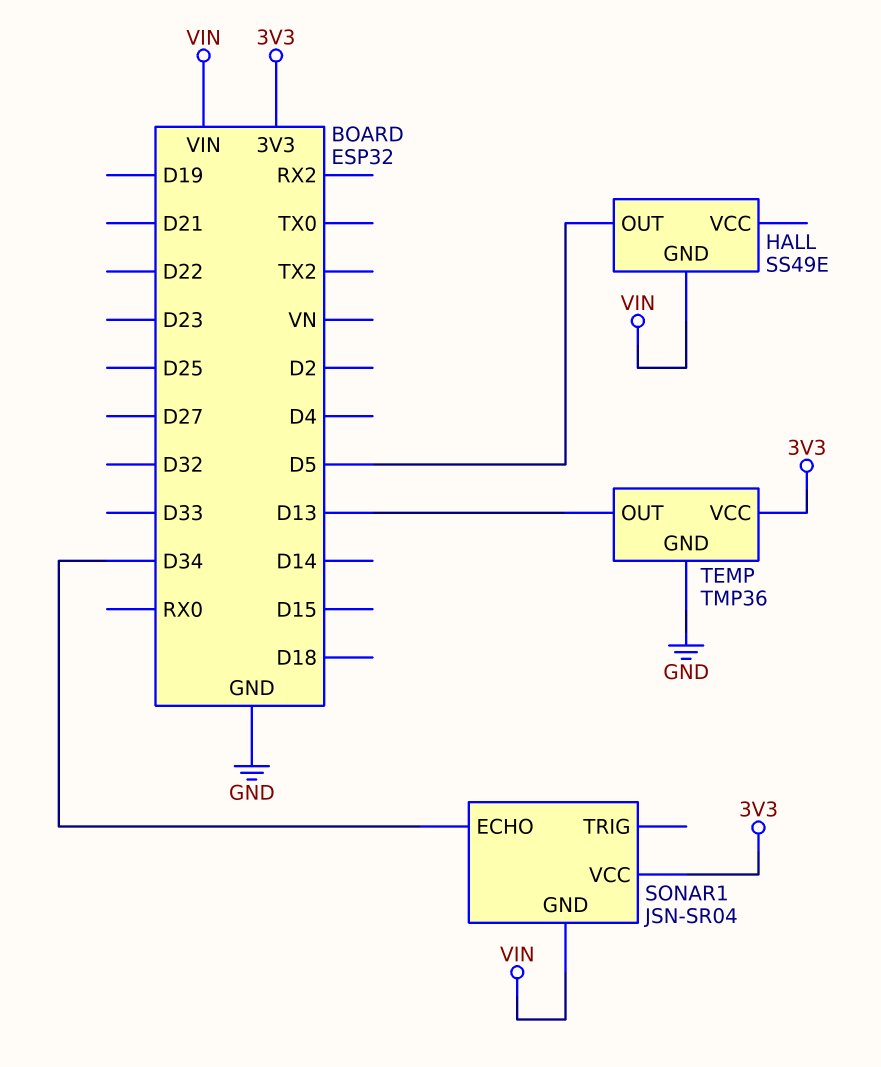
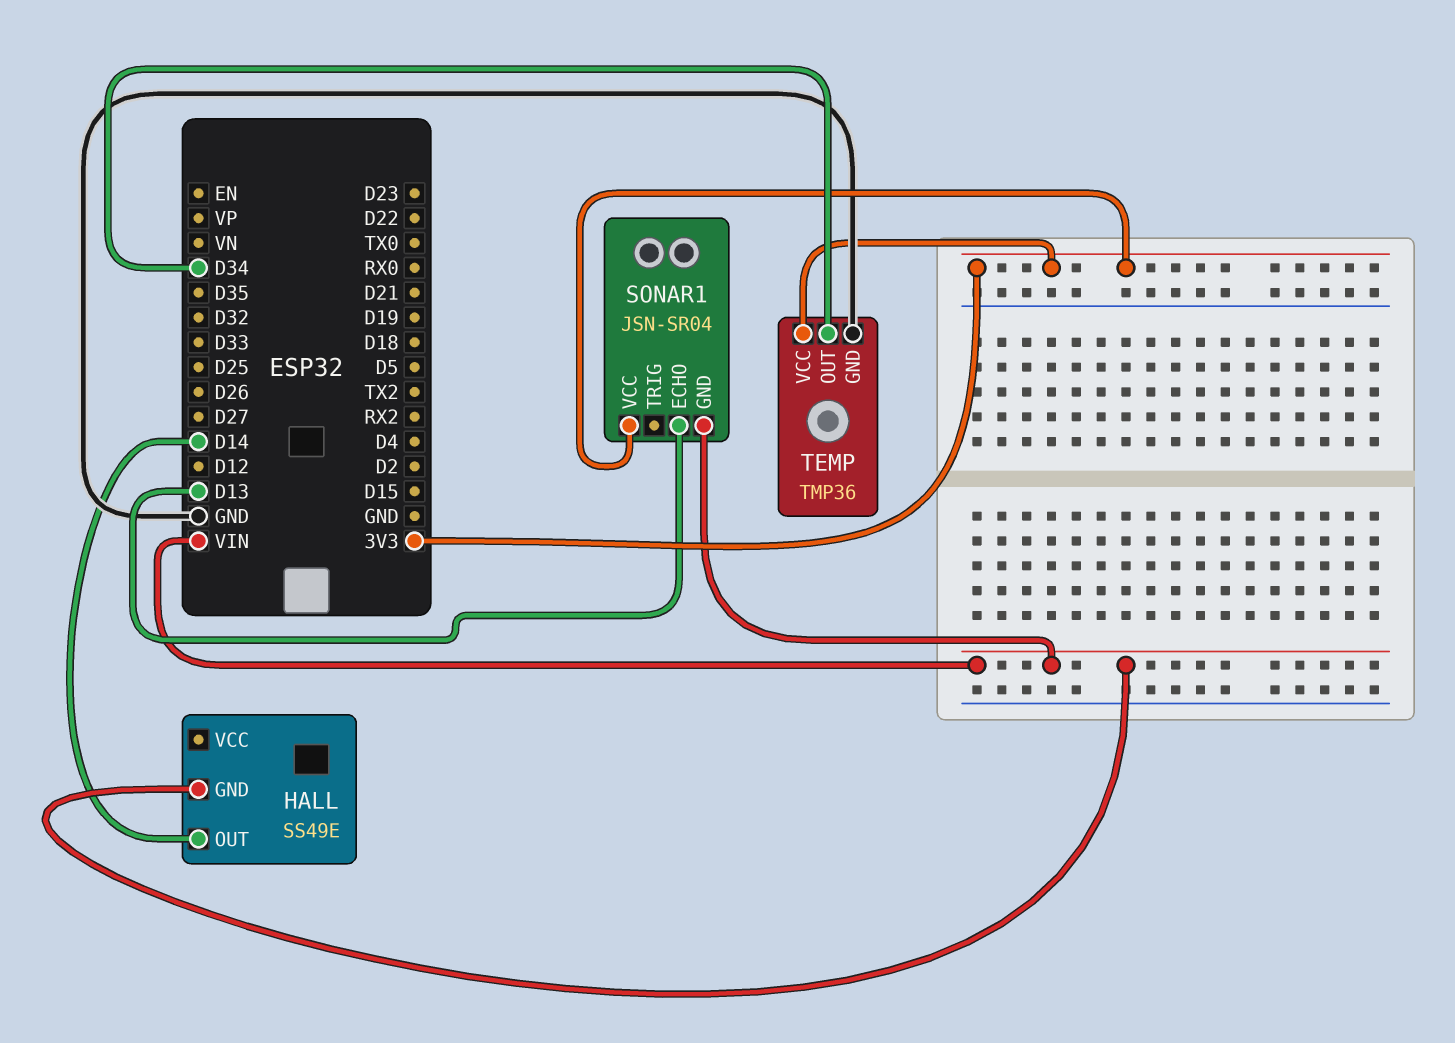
HALL pin OUT: D5 -> D14
SONAR1 pin ECHO: D34 -> D13
TEMP pin OUT: D13 -> D34

